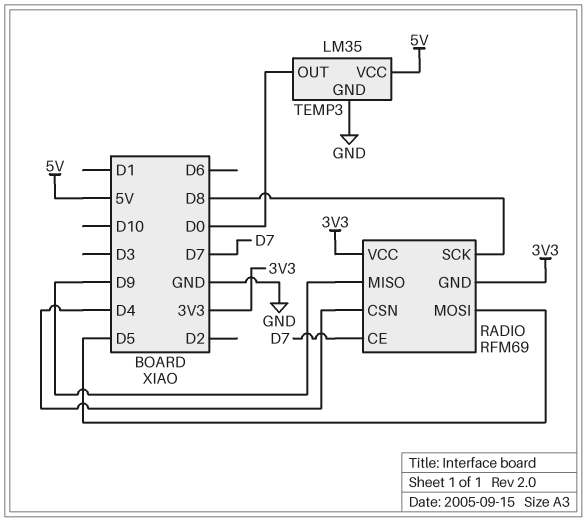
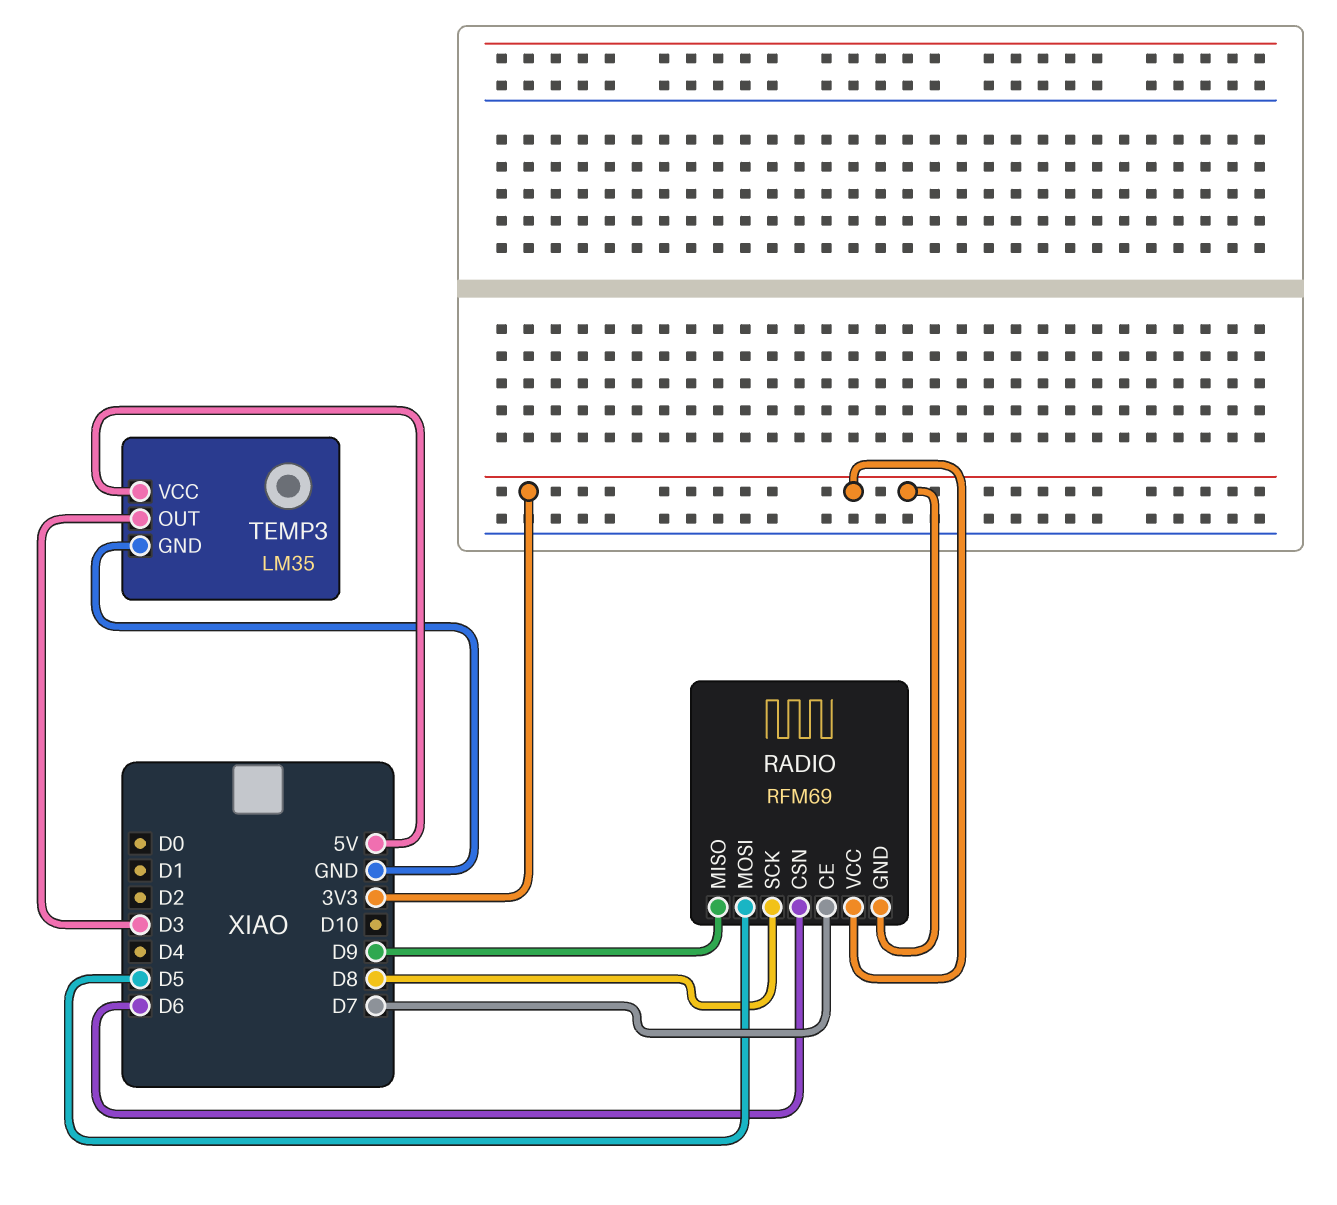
RADIO pin CSN: D4 -> D6
TEMP3 pin OUT: D0 -> D3

